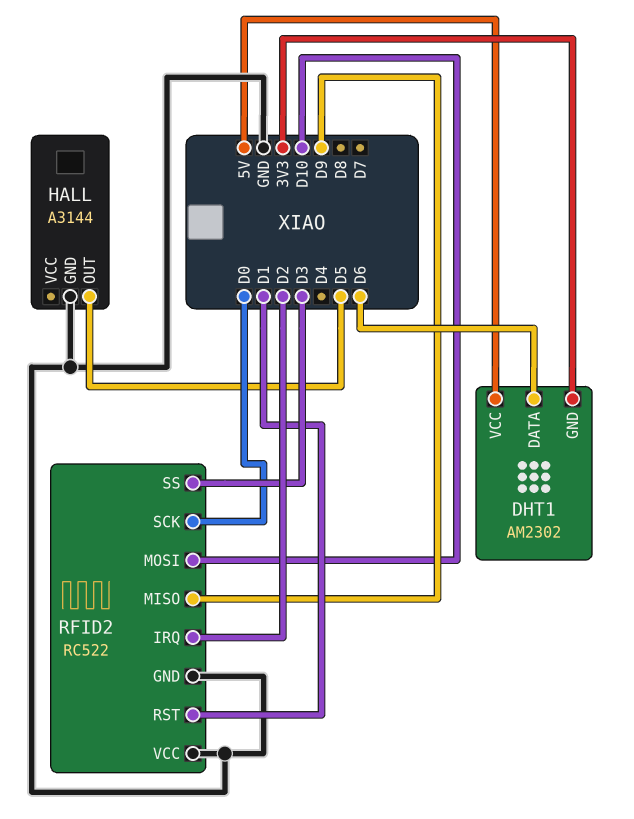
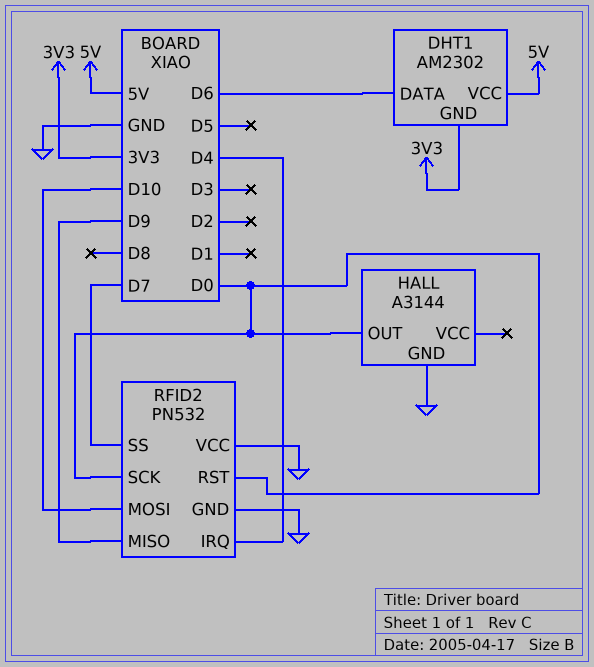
HALL pin OUT: D5 -> D0
RFID2: RC522 -> PN532
RFID2 pin IRQ: D2 -> D4
RFID2 pin RST: D1 -> D0
RFID2 pin SS: D3 -> D7

